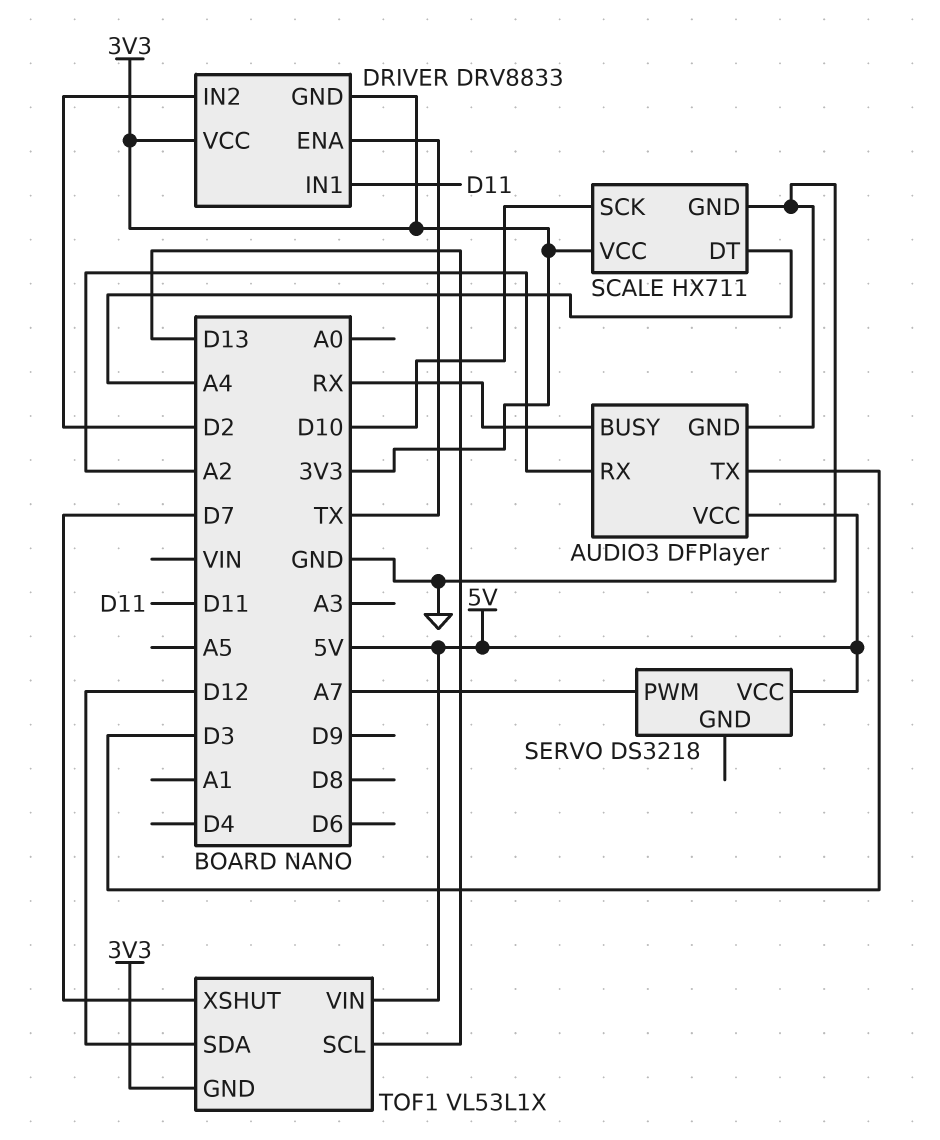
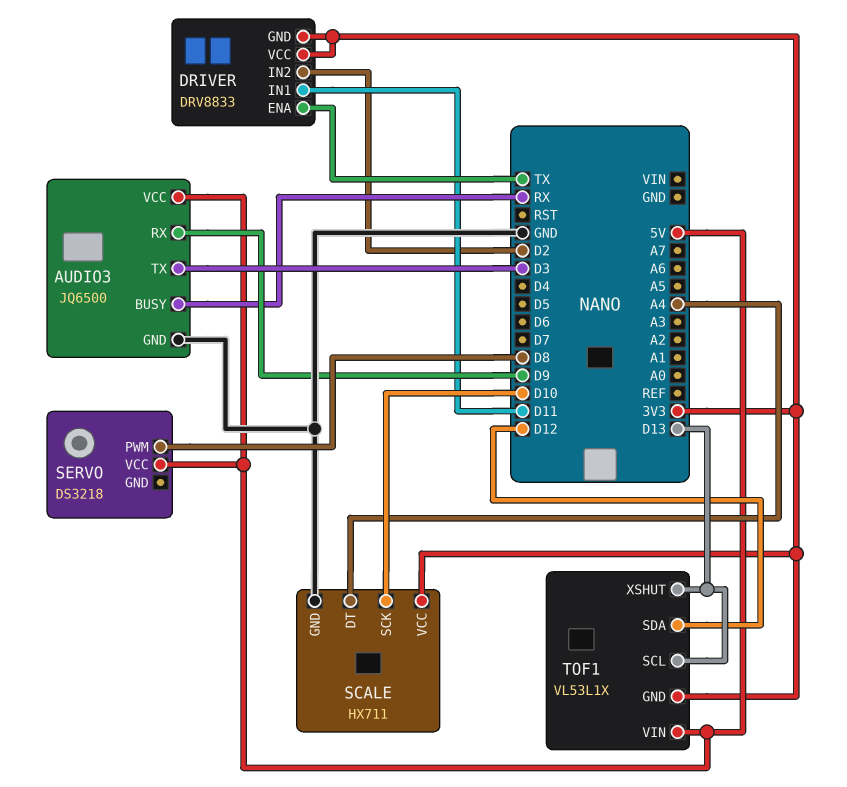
AUDIO3: DFPlayer -> JQ6500
AUDIO3 pin RX: A2 -> D9
SERVO pin PWM: A7 -> D8
TOF1 pin XSHUT: D7 -> D13

